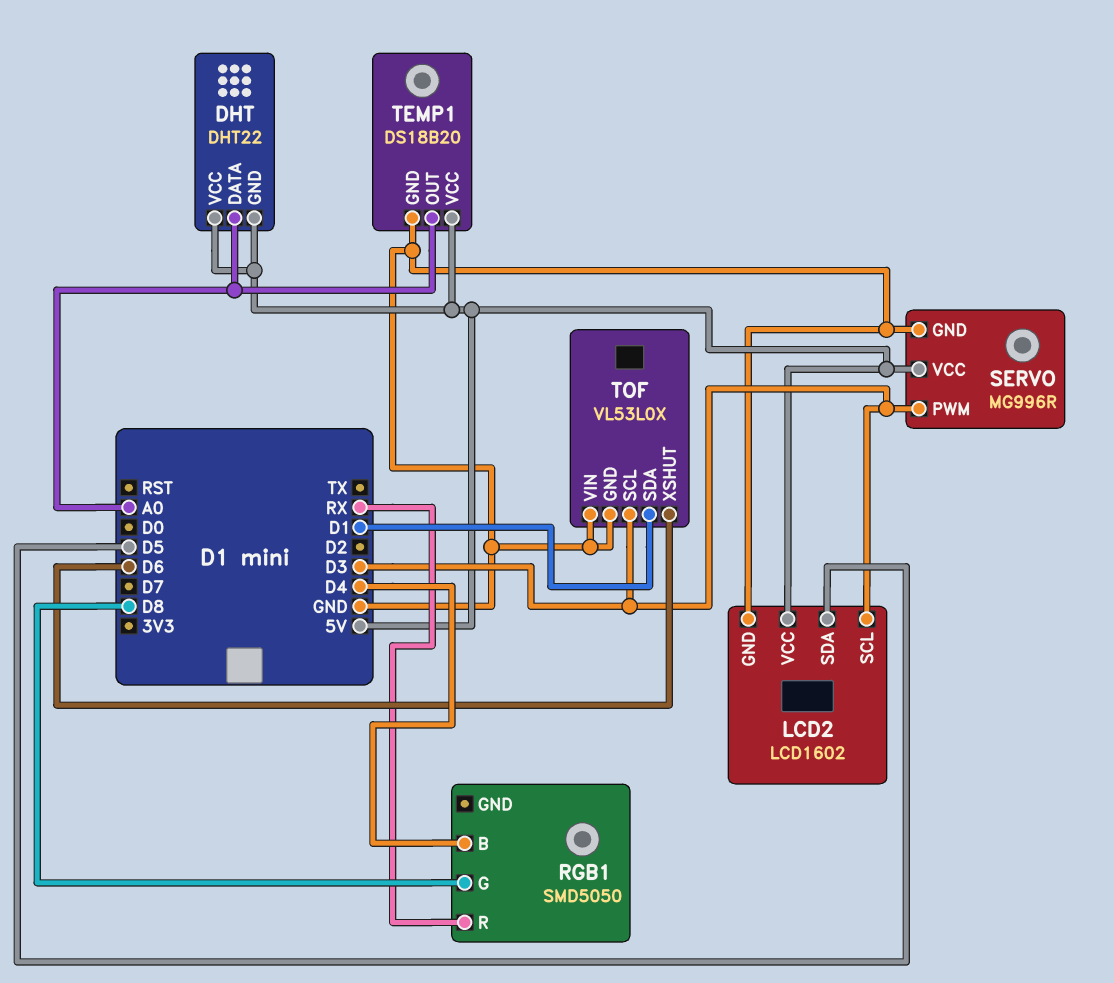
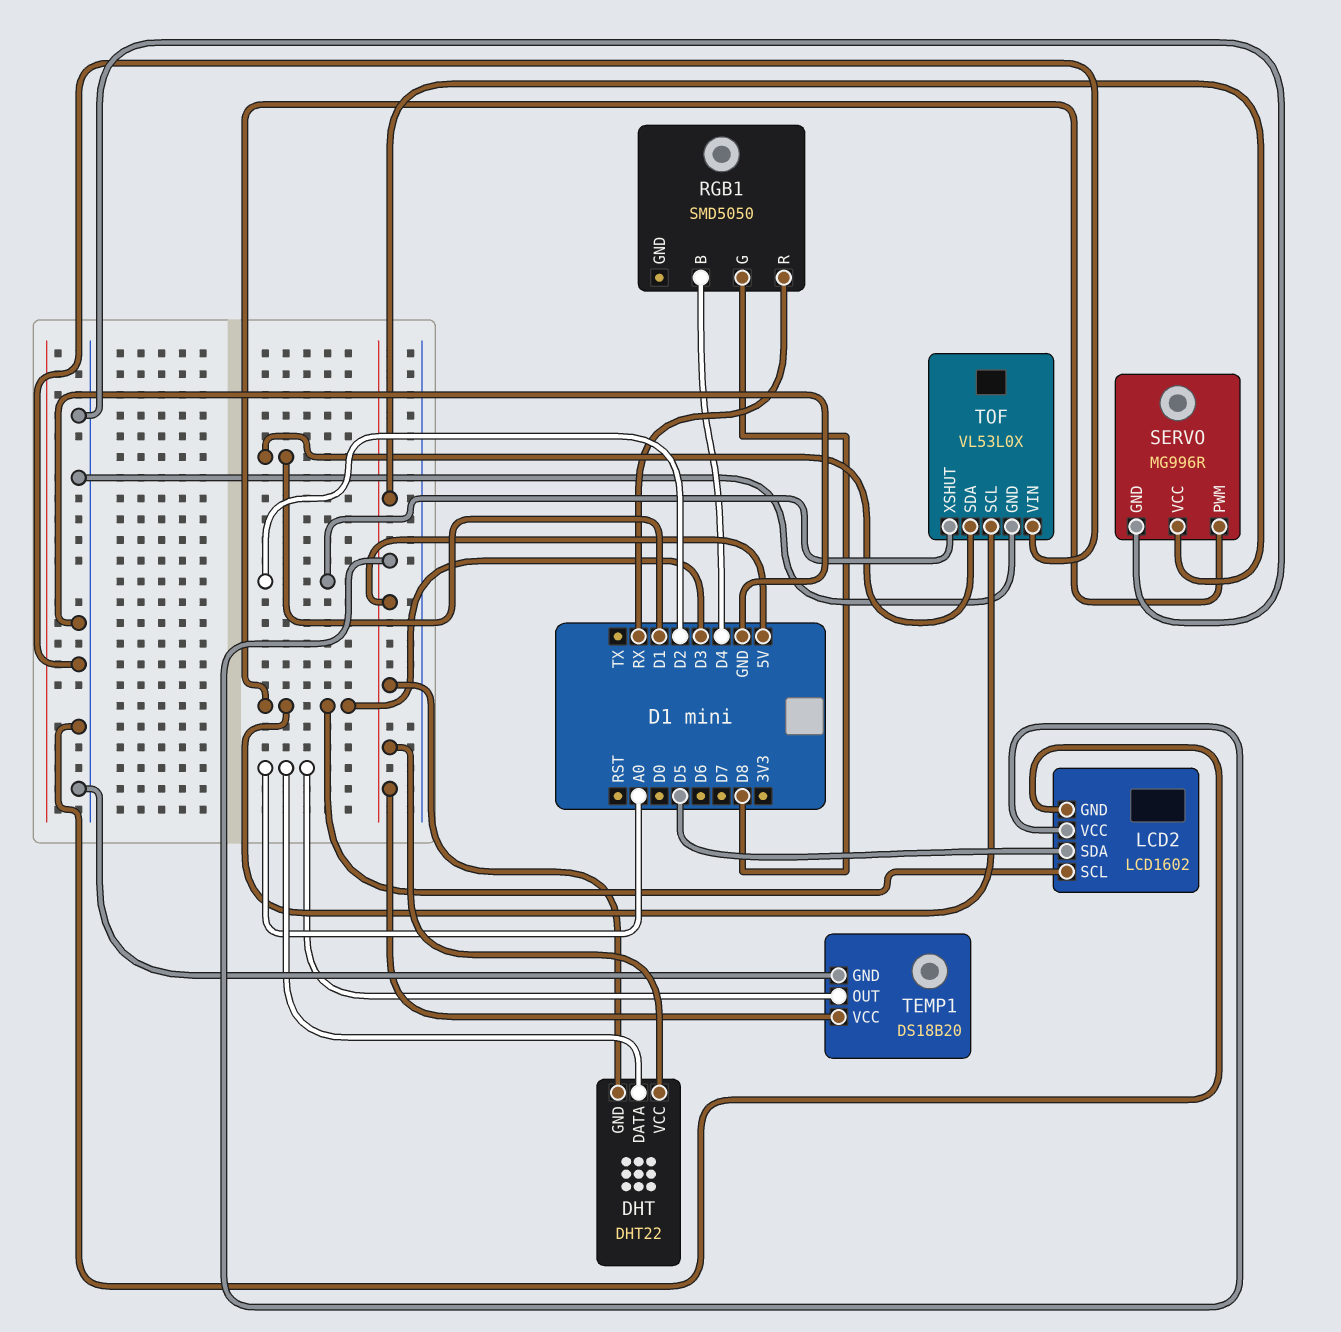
TOF pin XSHUT: D6 -> D2

